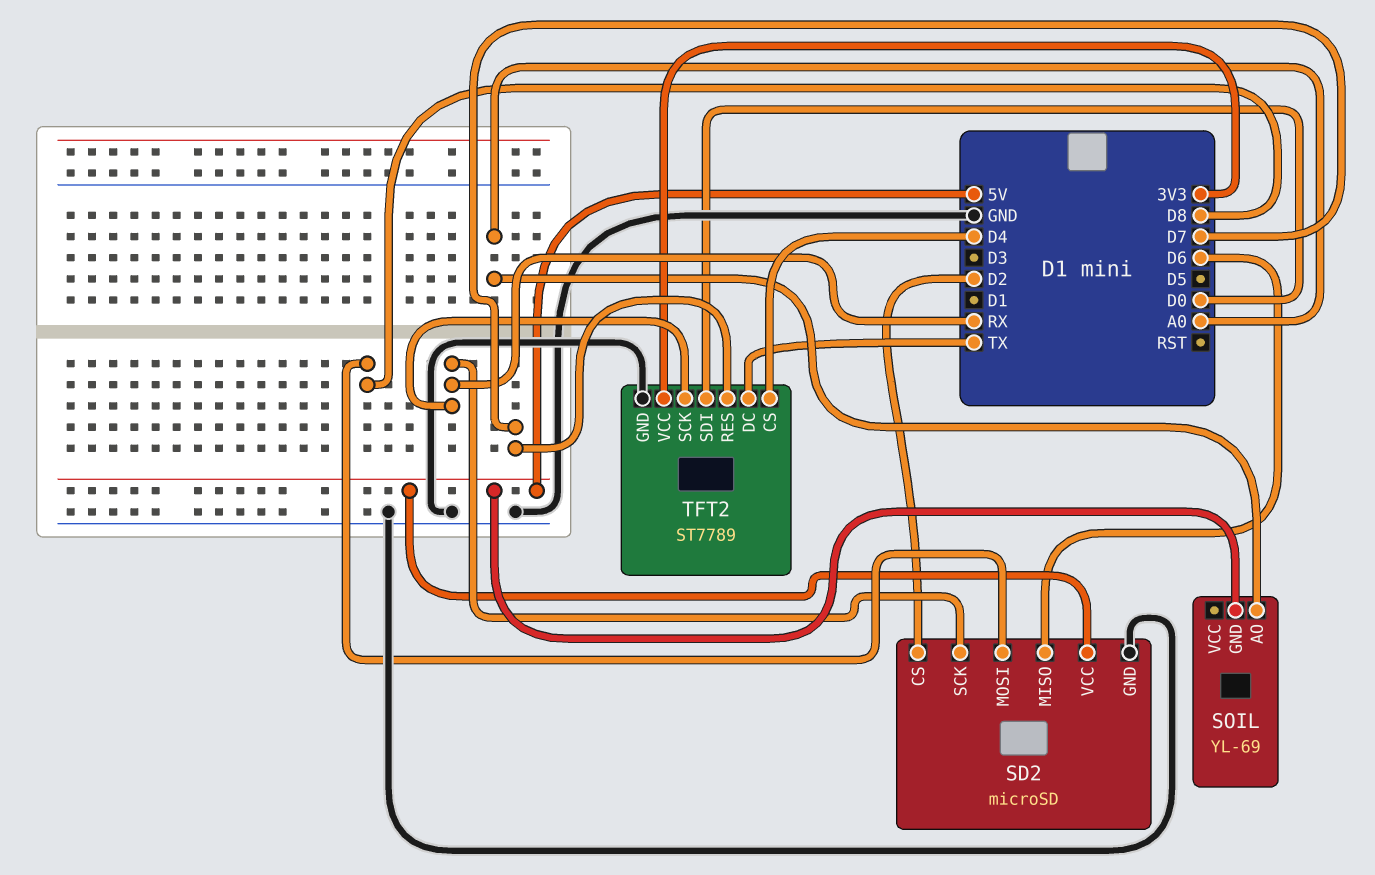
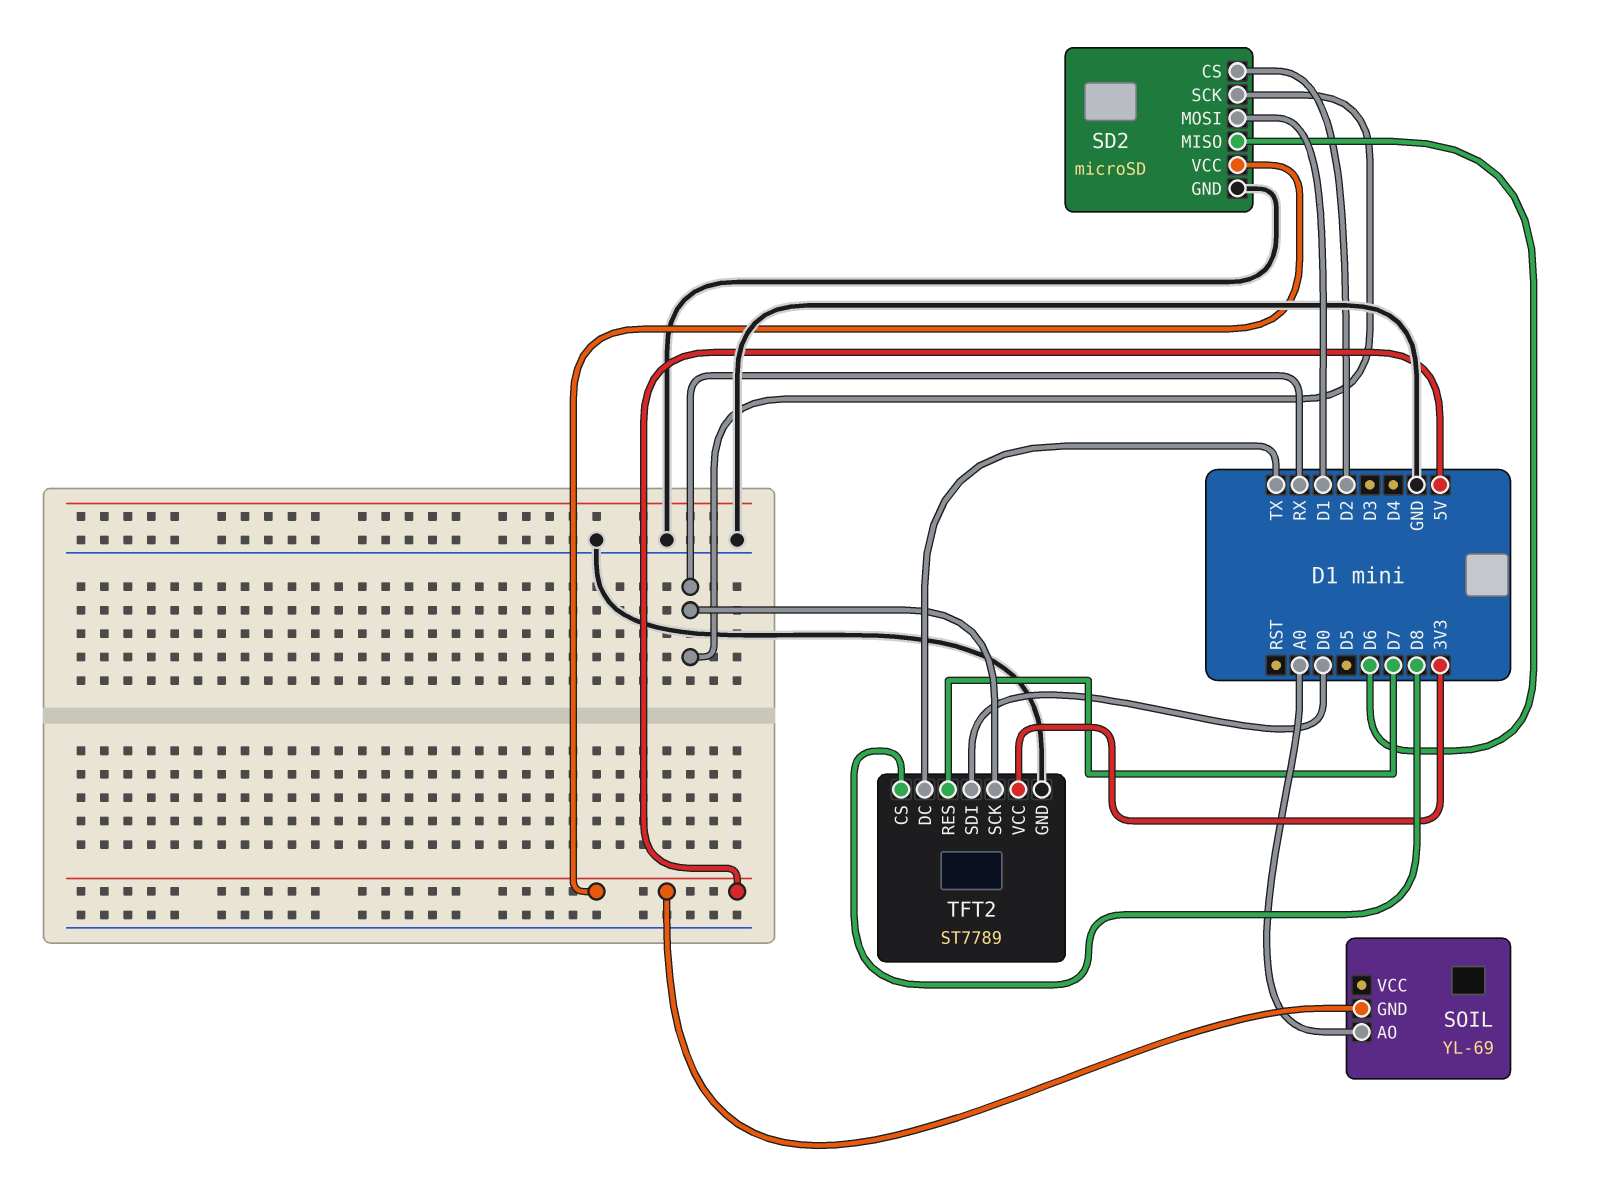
SD2 pin MOSI: D8 -> D1
TFT2 pin CS: D4 -> D8

